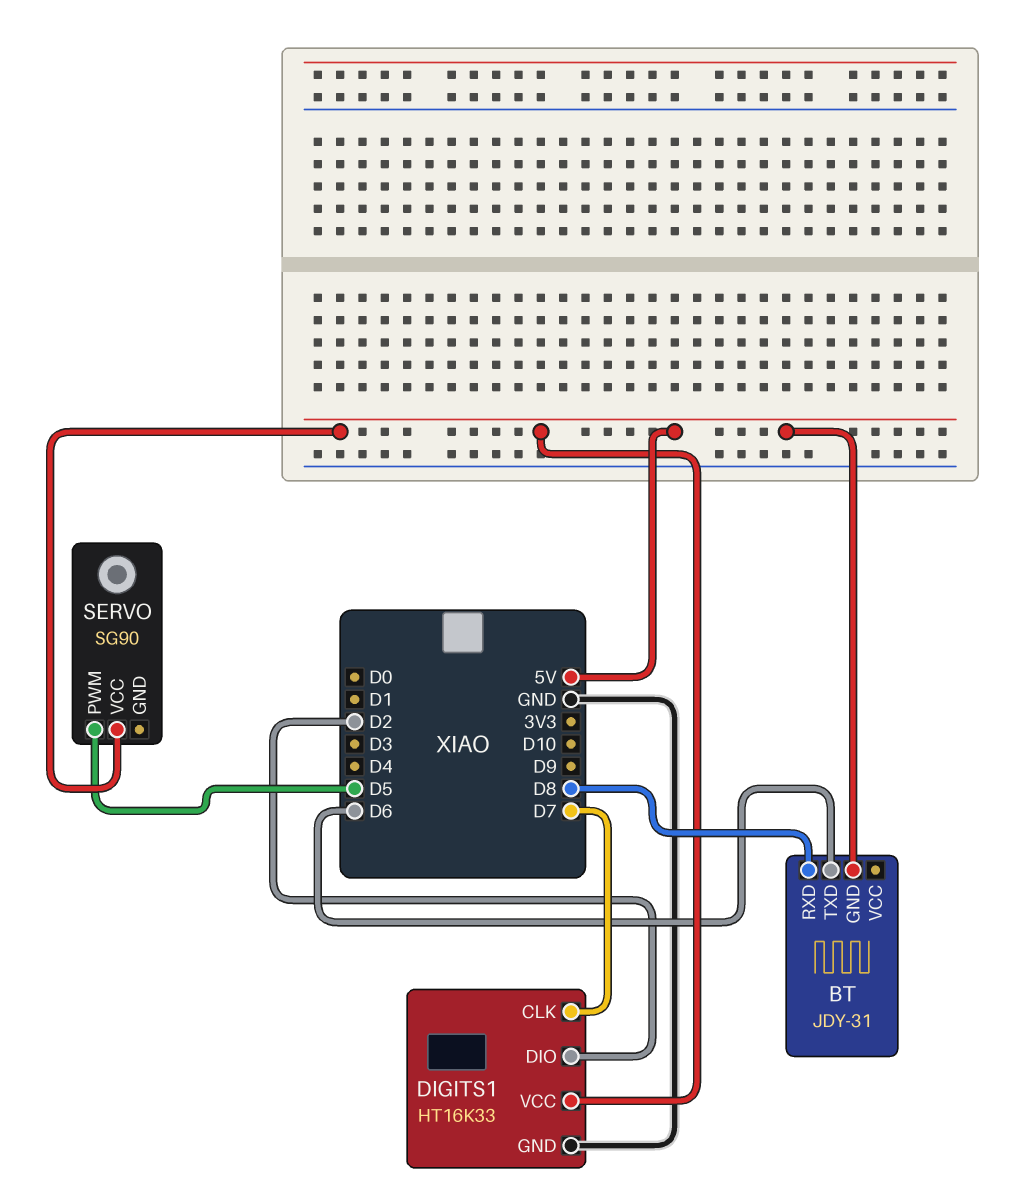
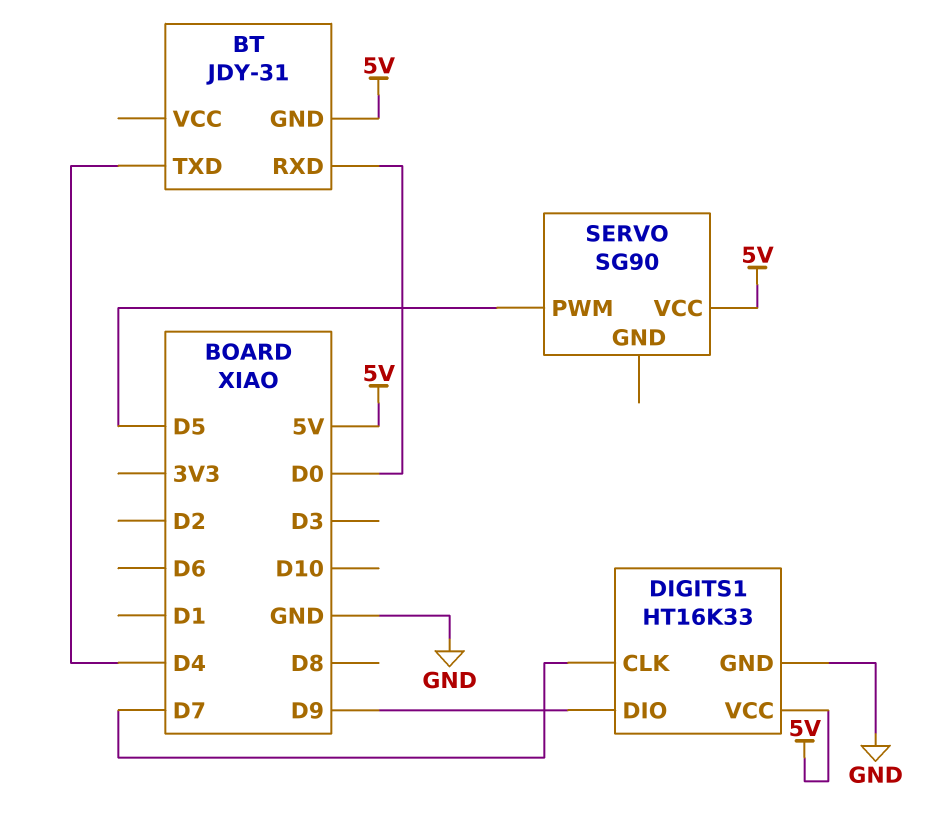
BT pin RXD: D8 -> D0
BT pin TXD: D6 -> D4
DIGITS1 pin DIO: D2 -> D9

